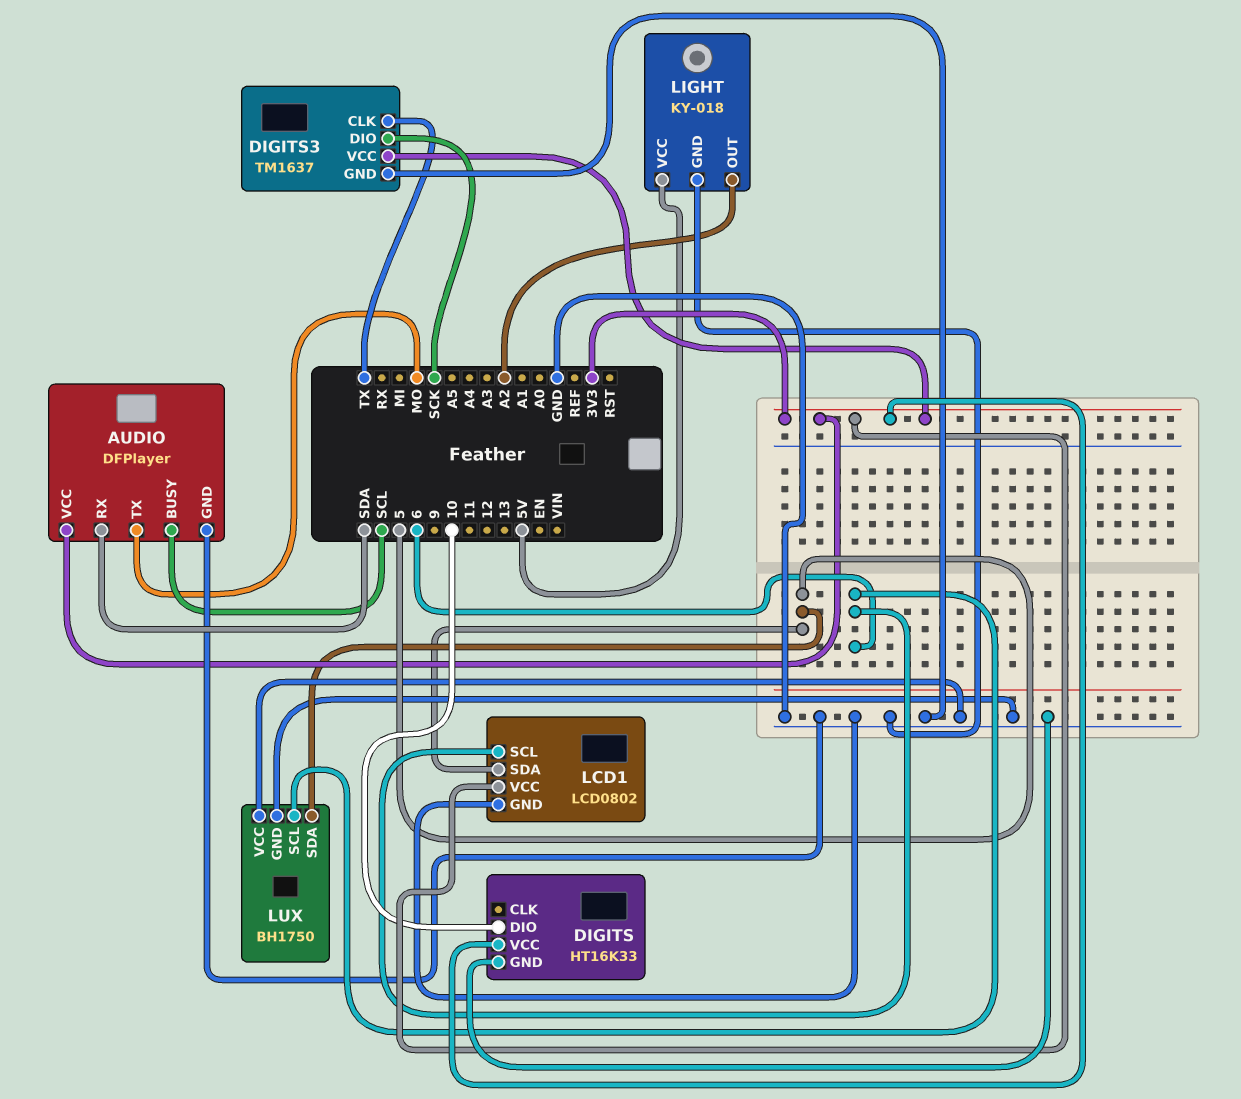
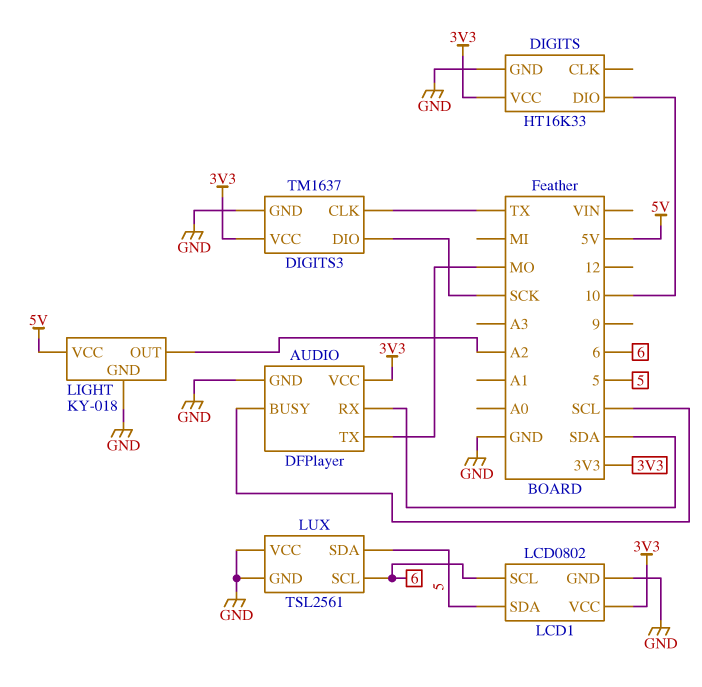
LUX: BH1750 -> TSL2561

